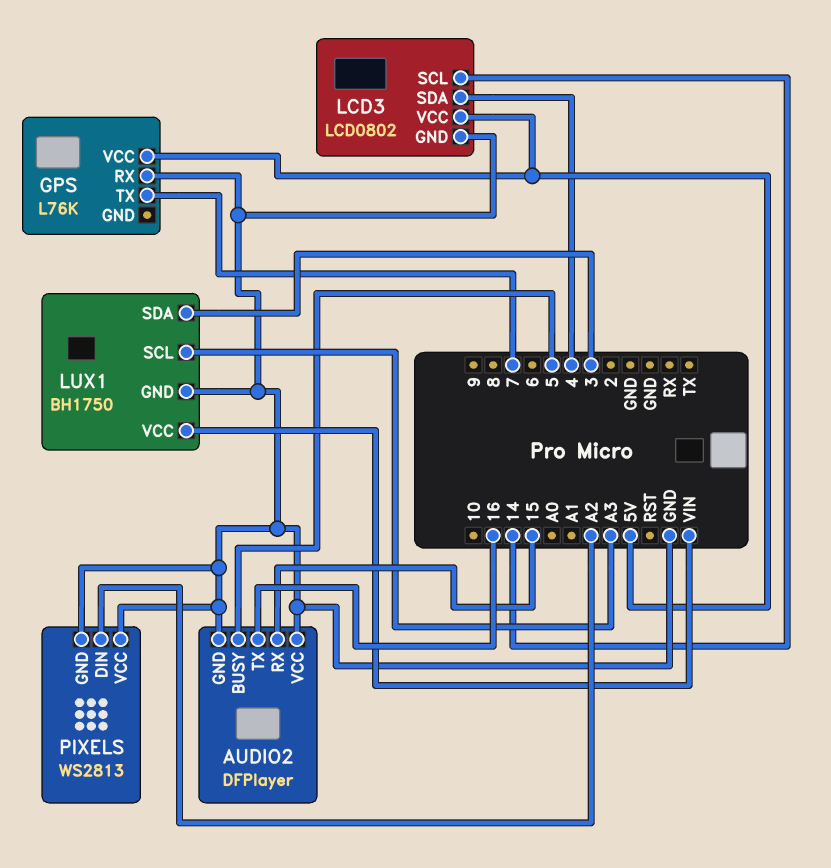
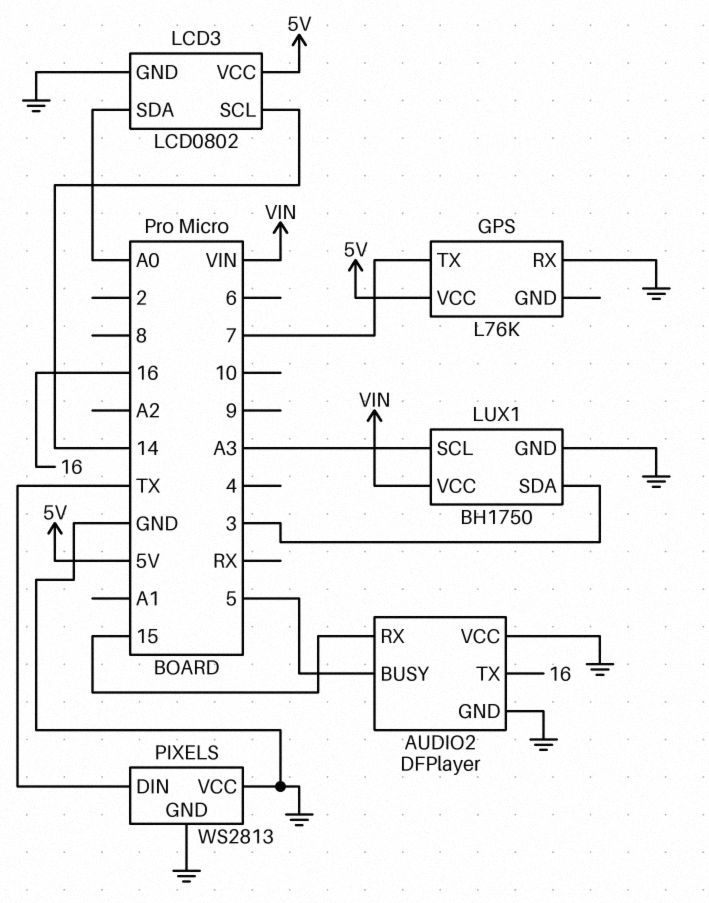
LCD3 pin SDA: 4 -> A0
PIXELS pin DIN: A2 -> TX

